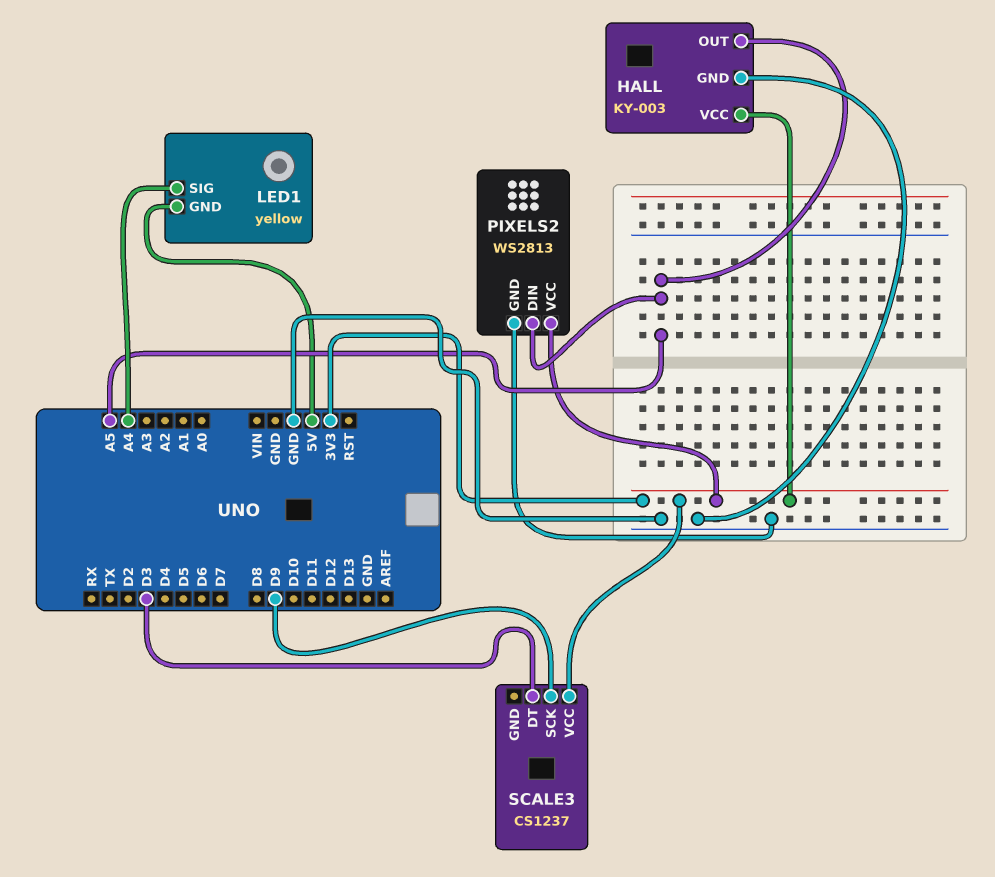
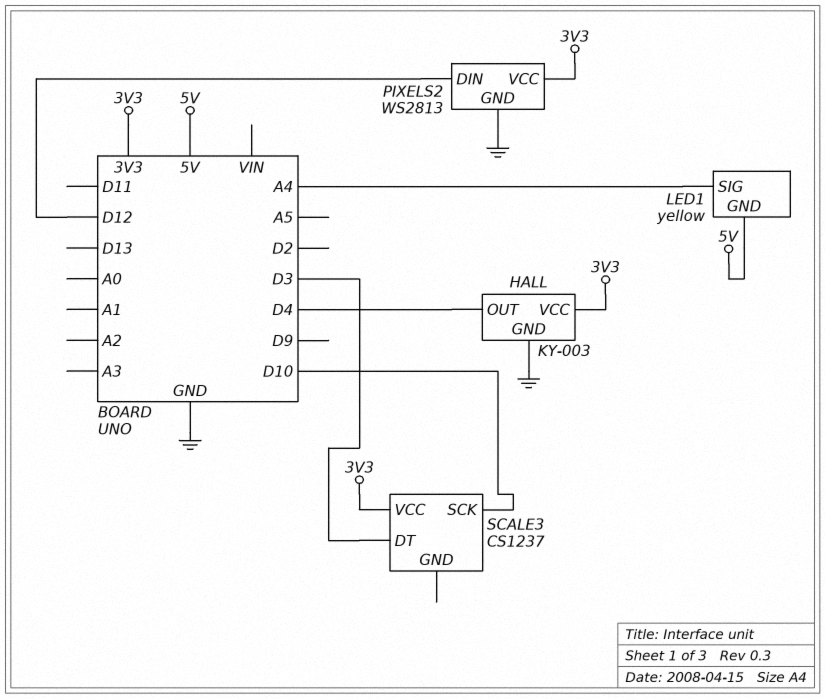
HALL pin OUT: A5 -> D4
PIXELS2 pin DIN: A5 -> D12
SCALE3 pin SCK: D9 -> D10

